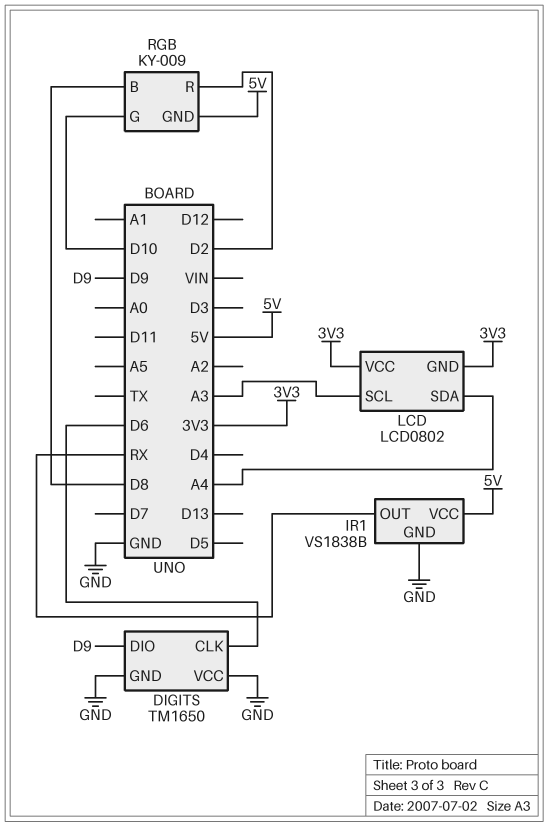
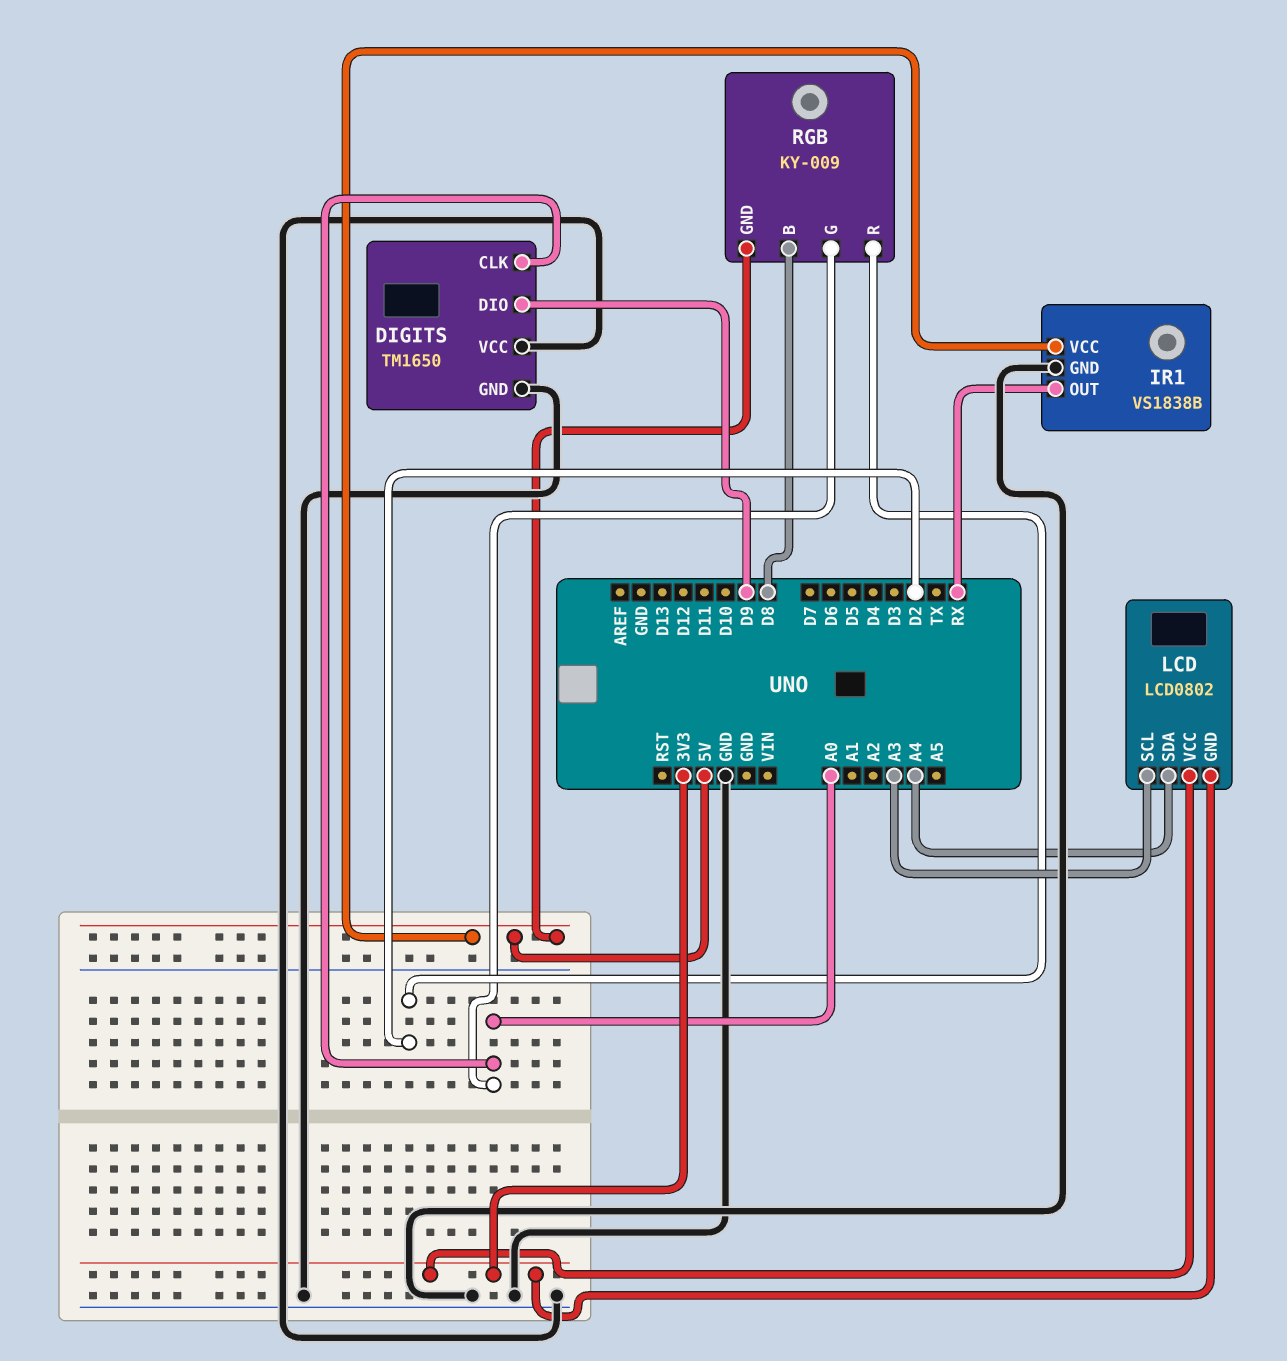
DIGITS pin CLK: D6 -> A0
RGB pin G: D10 -> A0

